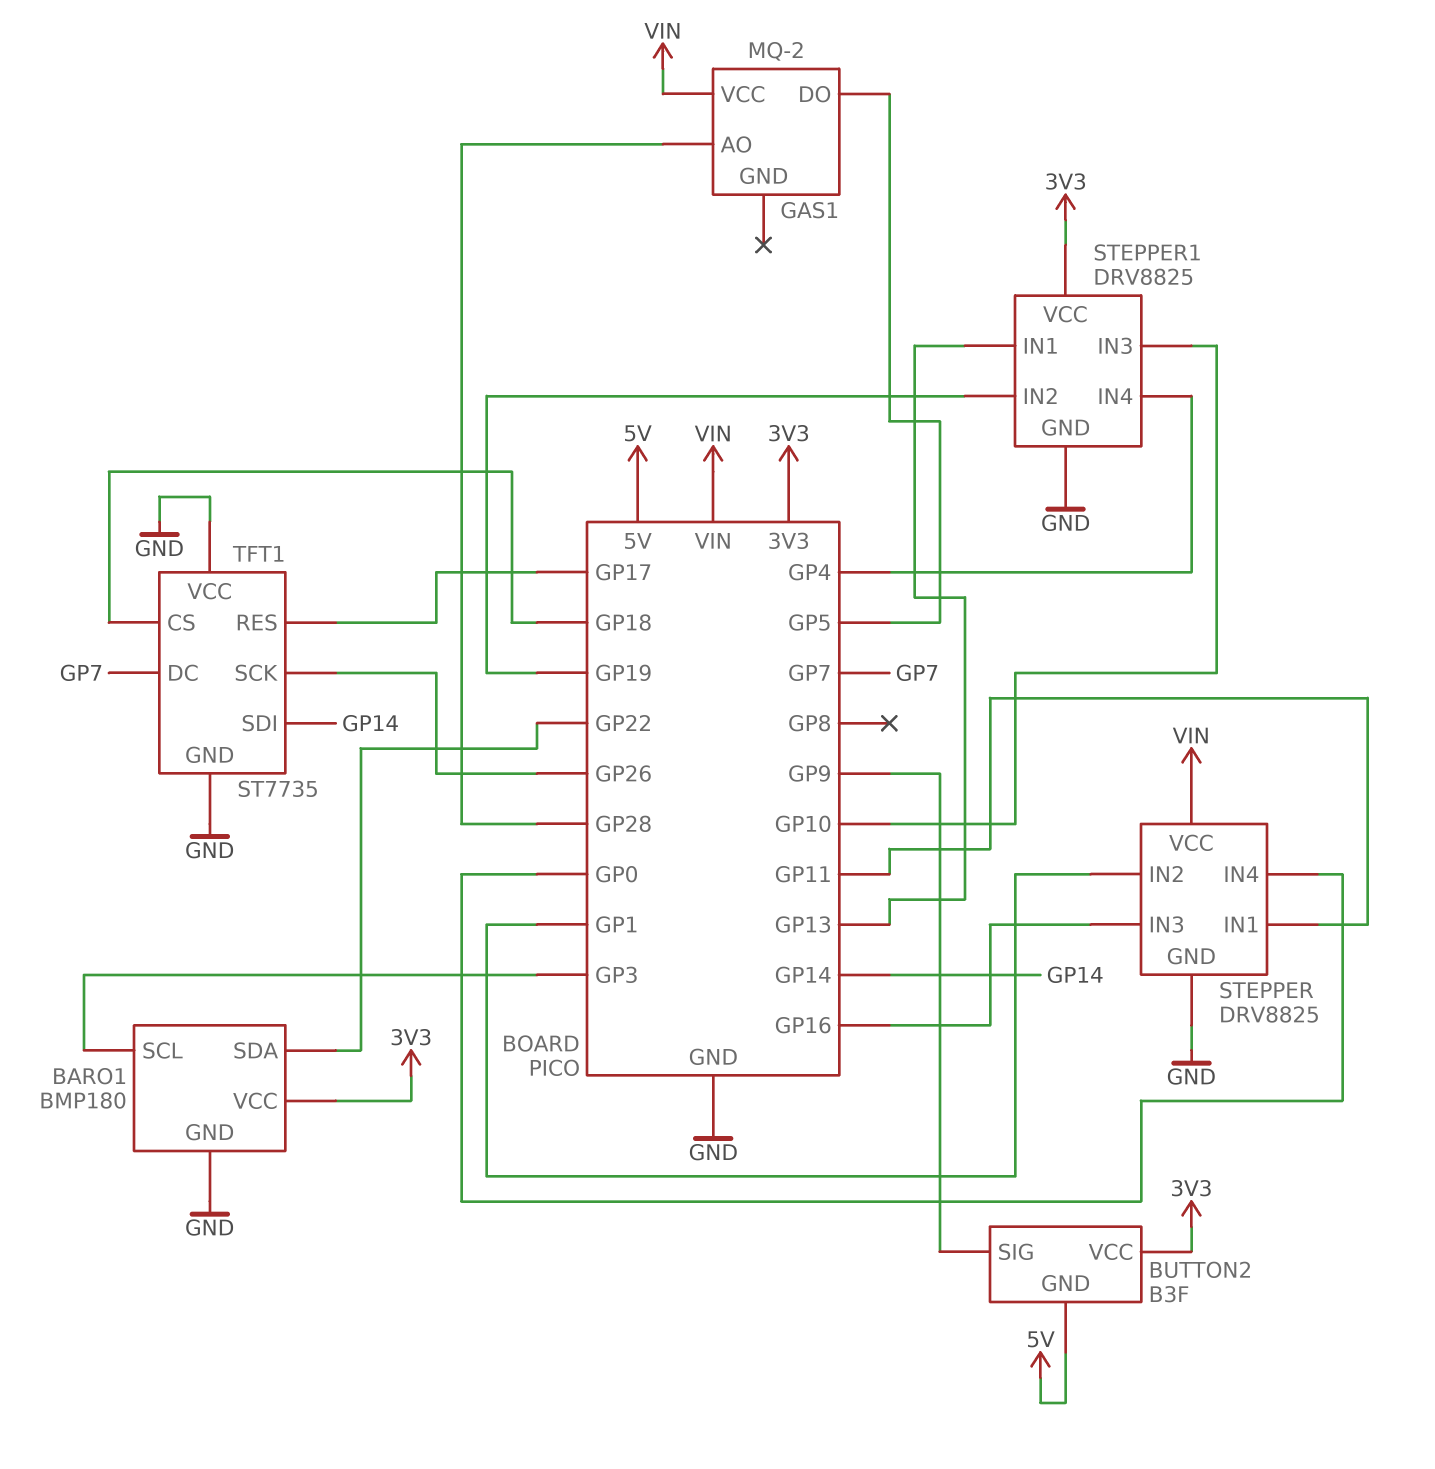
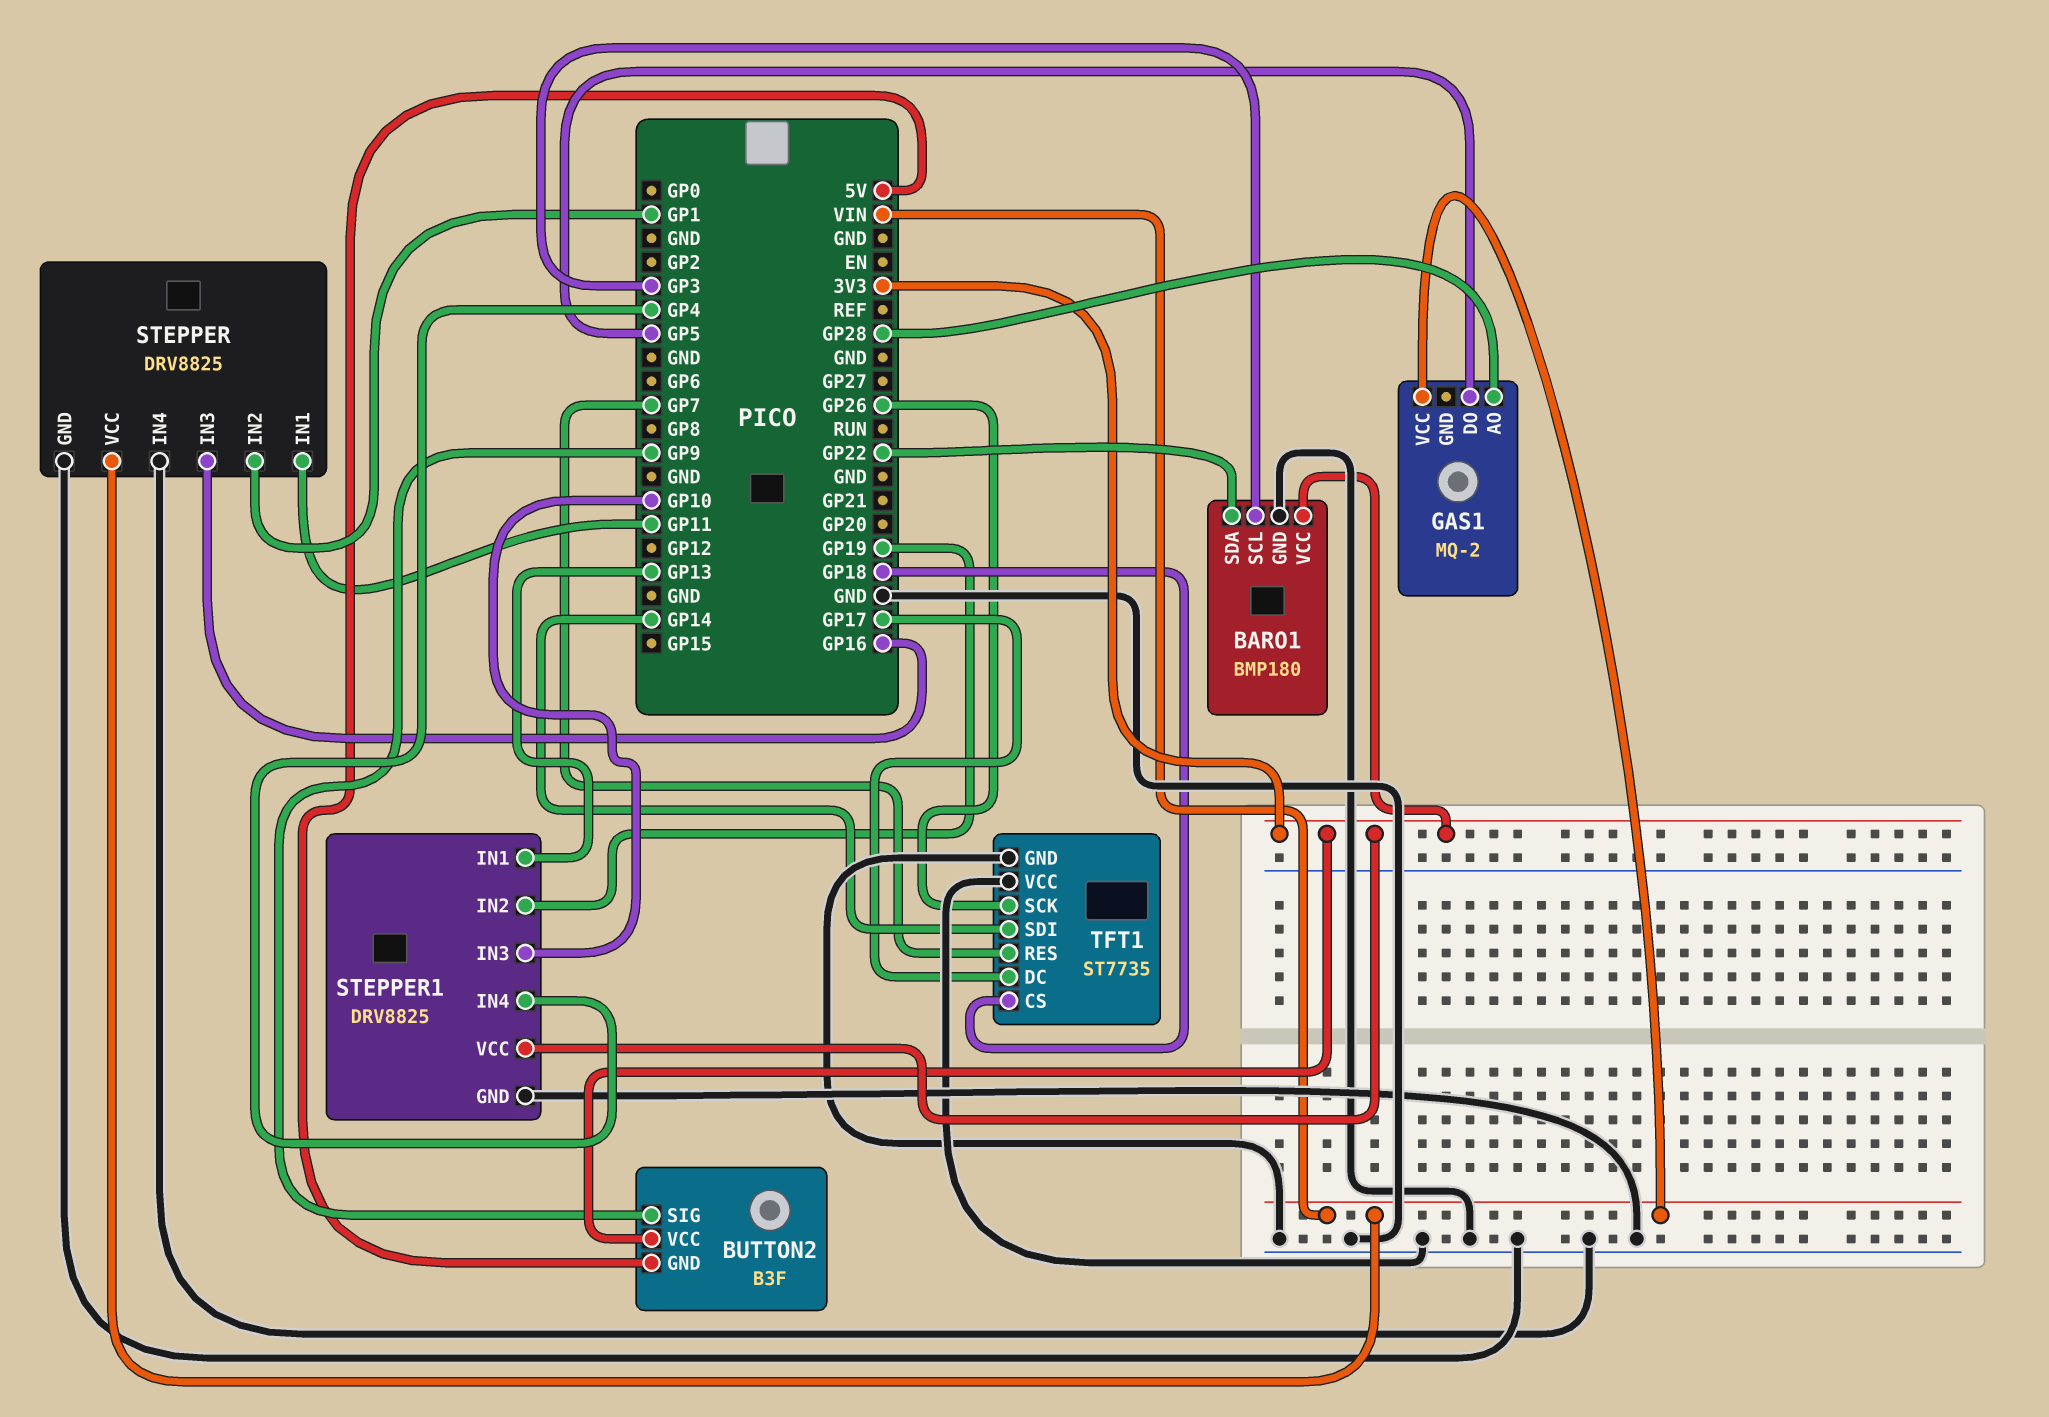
STEPPER pin IN4: GP0 -> GND
TFT1 pin DC: GP7 -> GP17
TFT1 pin RES: GP17 -> GP7

